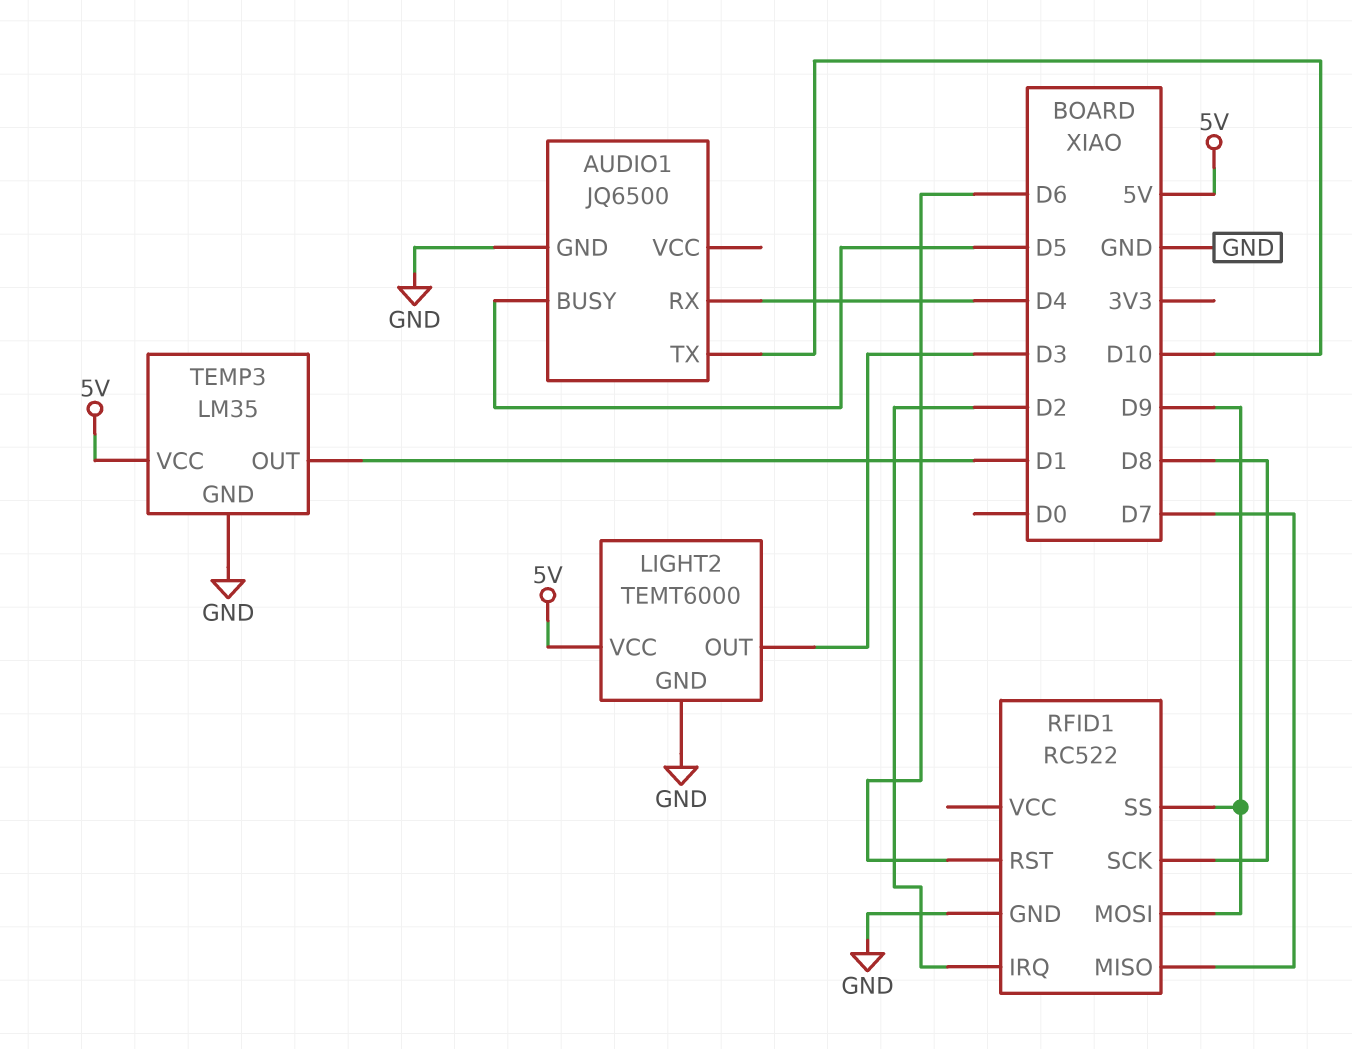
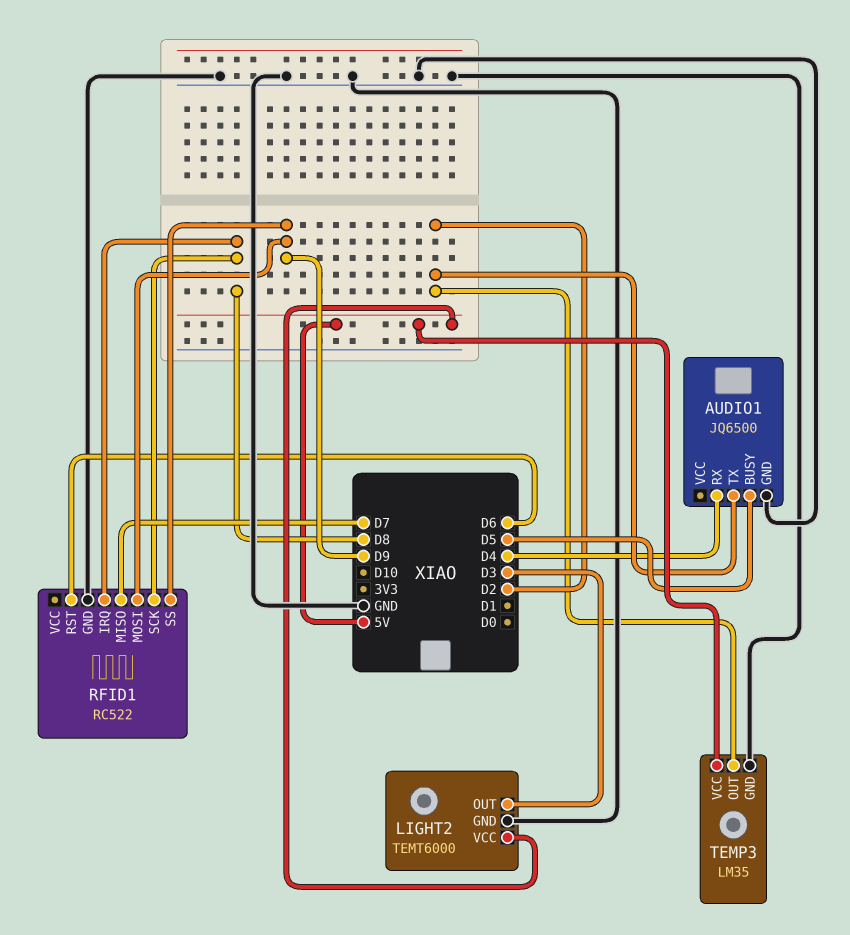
AUDIO1 pin TX: D10 -> D2
RFID1 pin IRQ: D2 -> D8
TEMP3 pin OUT: D1 -> D2

